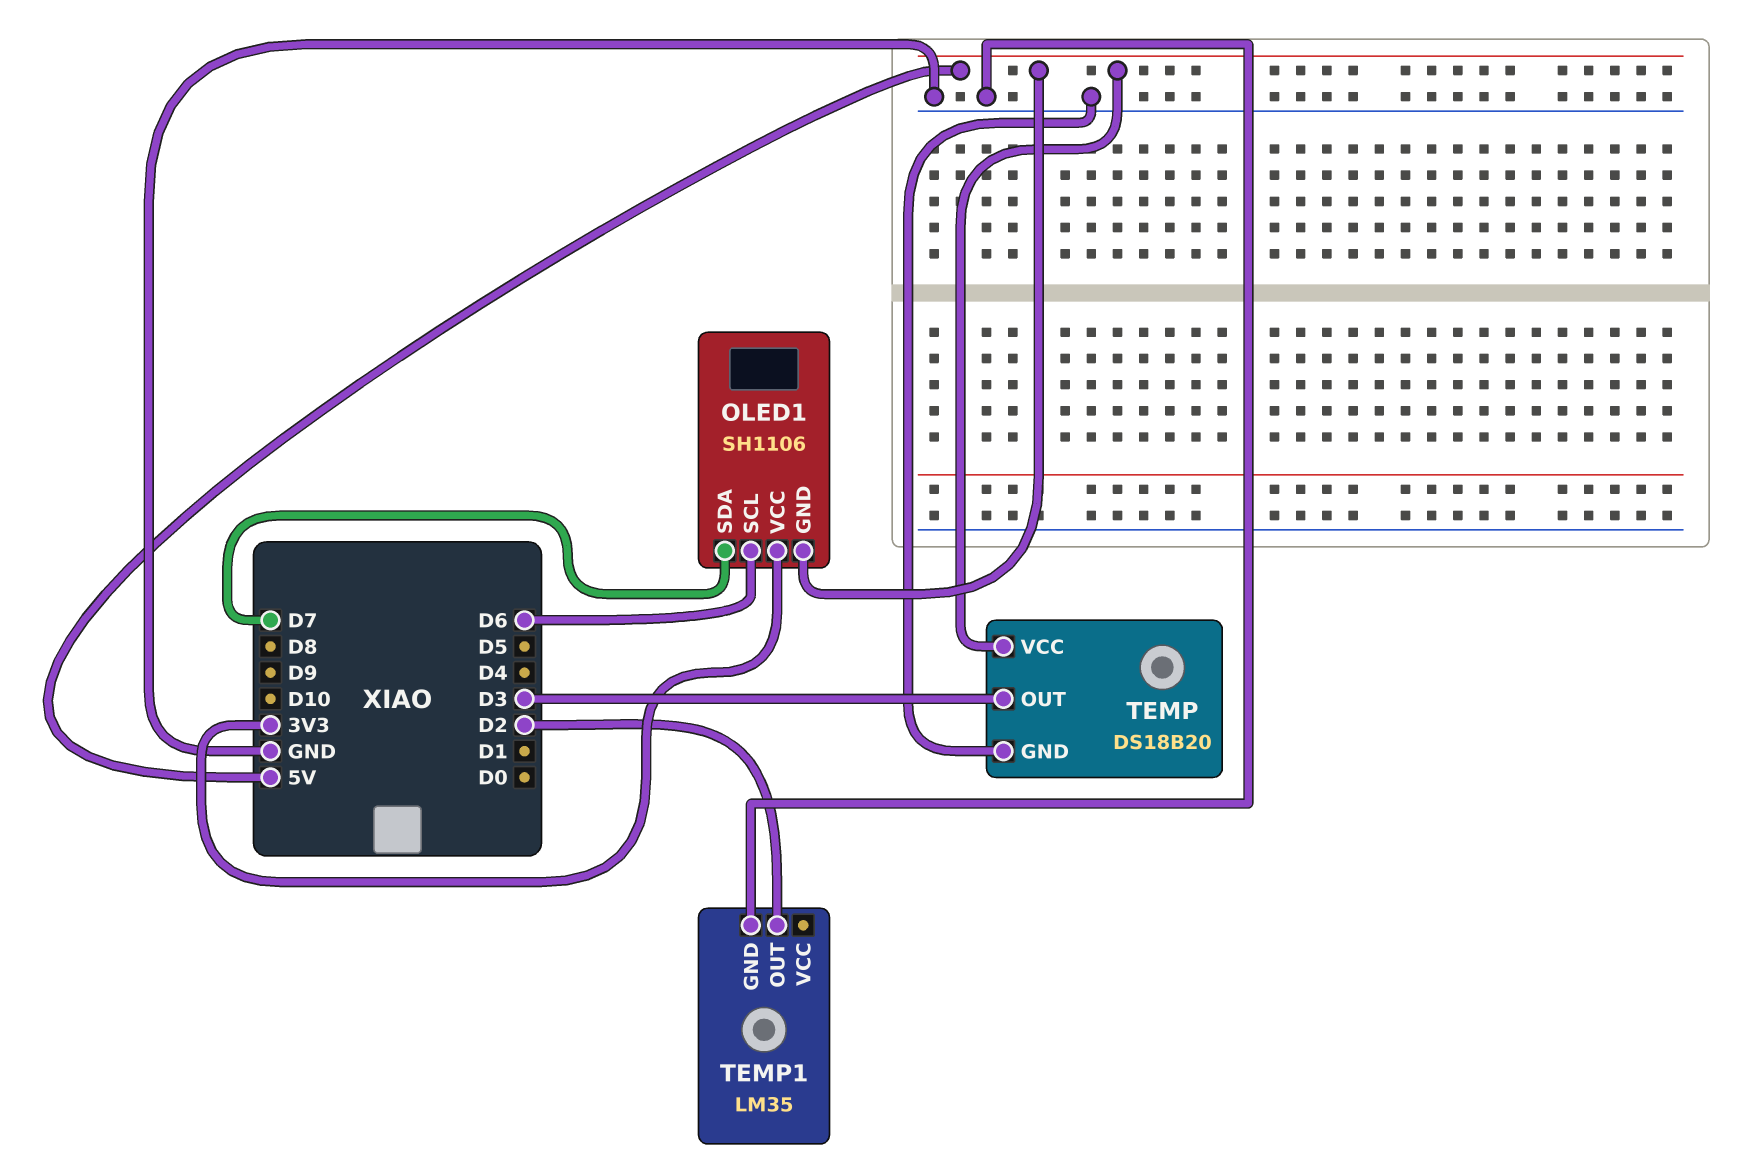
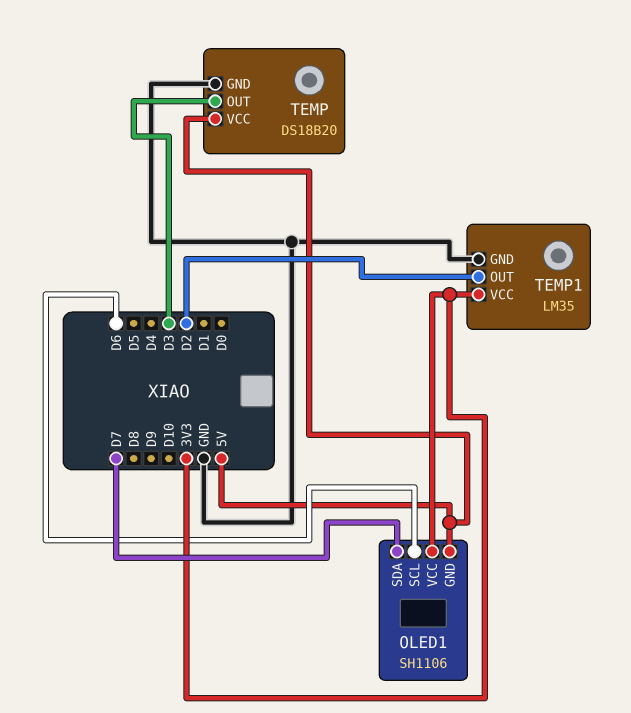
TEMP1 pin VCC: none -> 3V3

